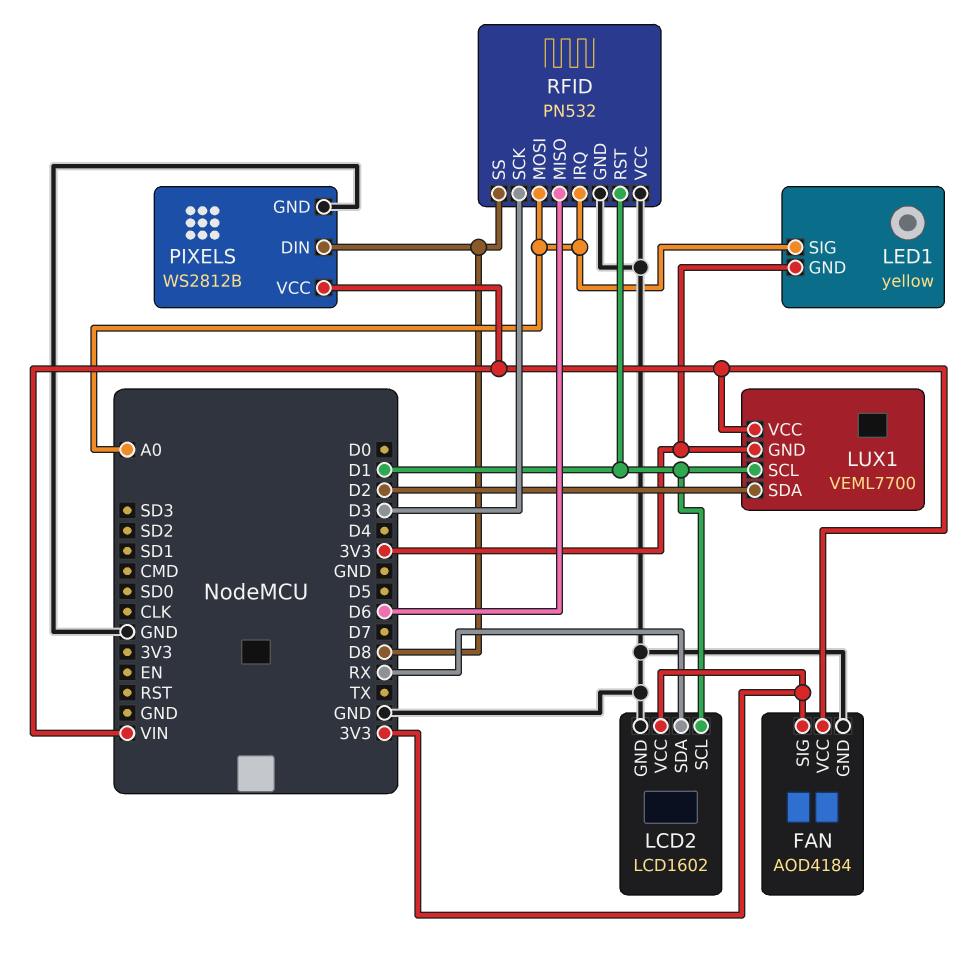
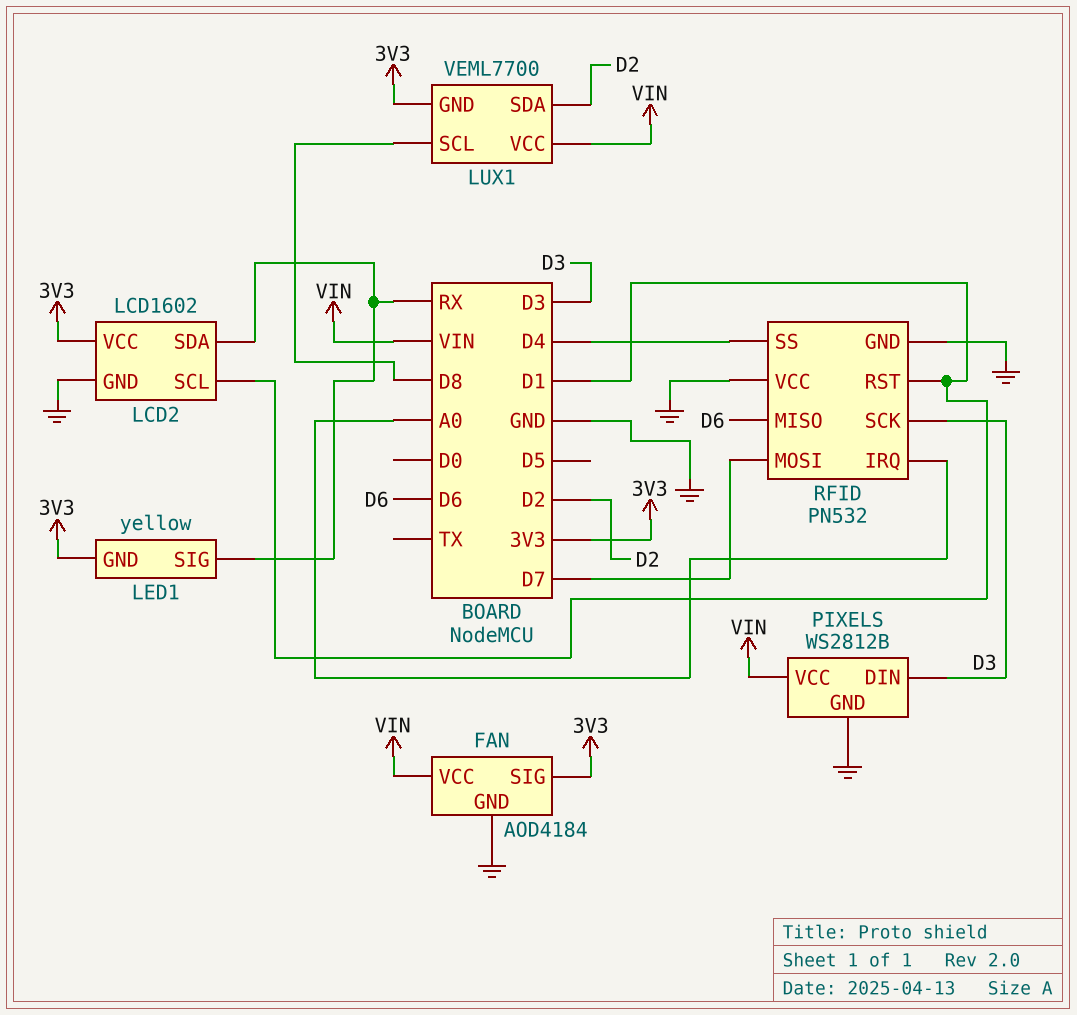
LED1 pin SIG: A0 -> RX
LUX1 pin SCL: D1 -> D8
PIXELS pin DIN: D8 -> D3
RFID pin MOSI: A0 -> D7
RFID pin SS: D8 -> D4

